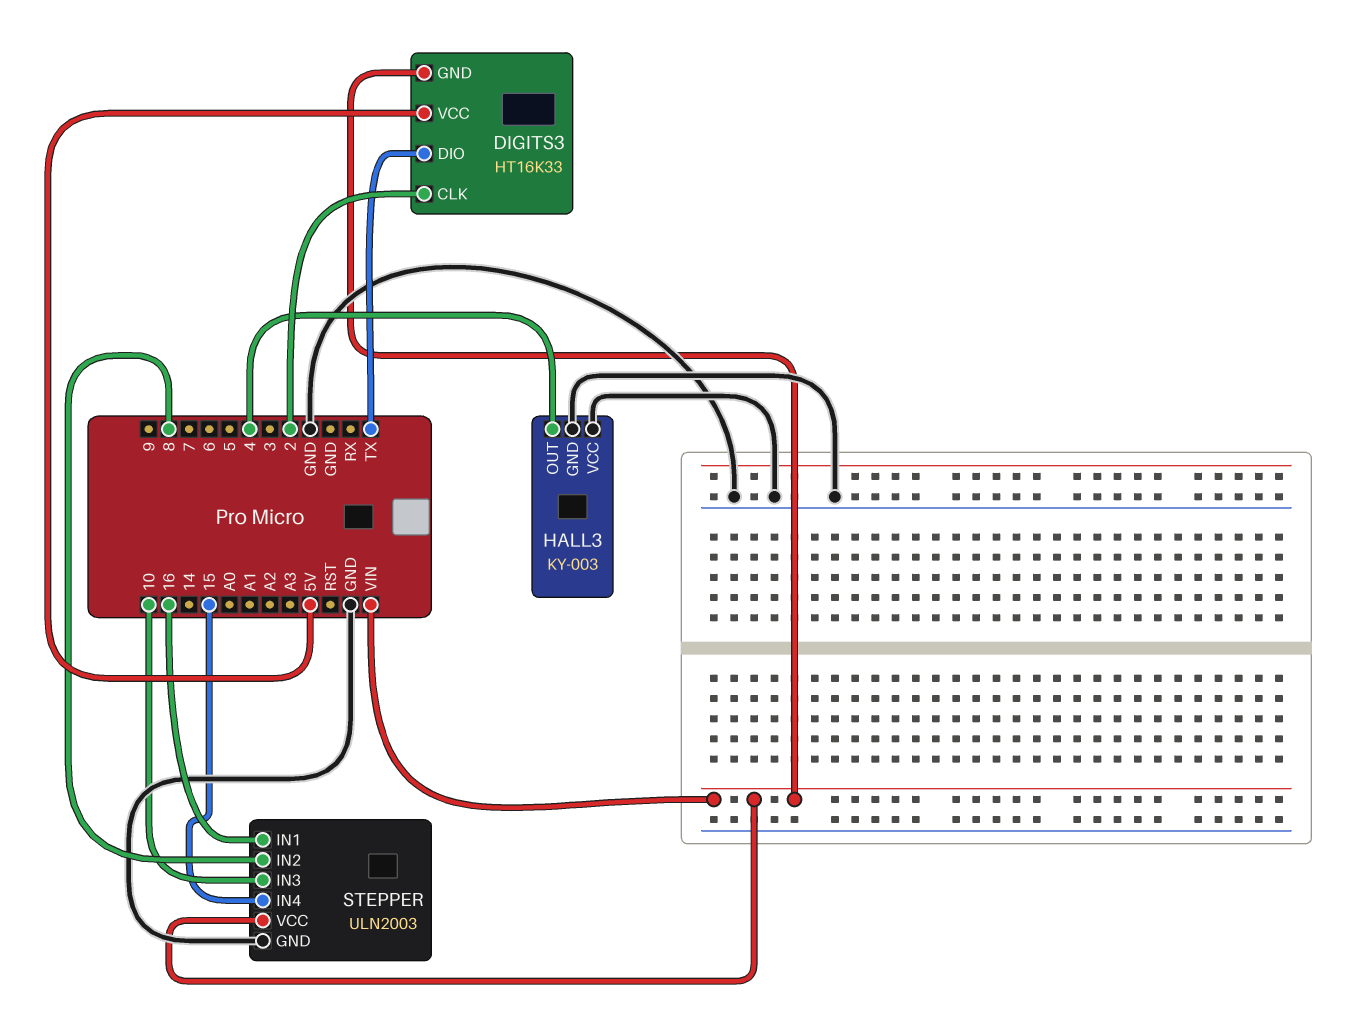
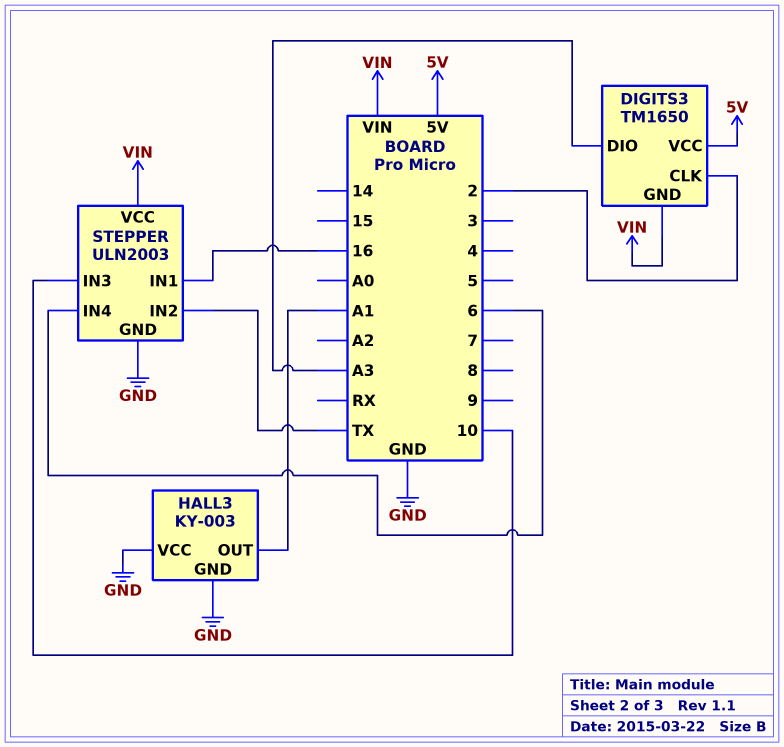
DIGITS3: HT16K33 -> TM1650
DIGITS3 pin DIO: TX -> A3
HALL3 pin OUT: 4 -> A1
STEPPER pin IN2: 8 -> TX
STEPPER pin IN4: 15 -> 6

